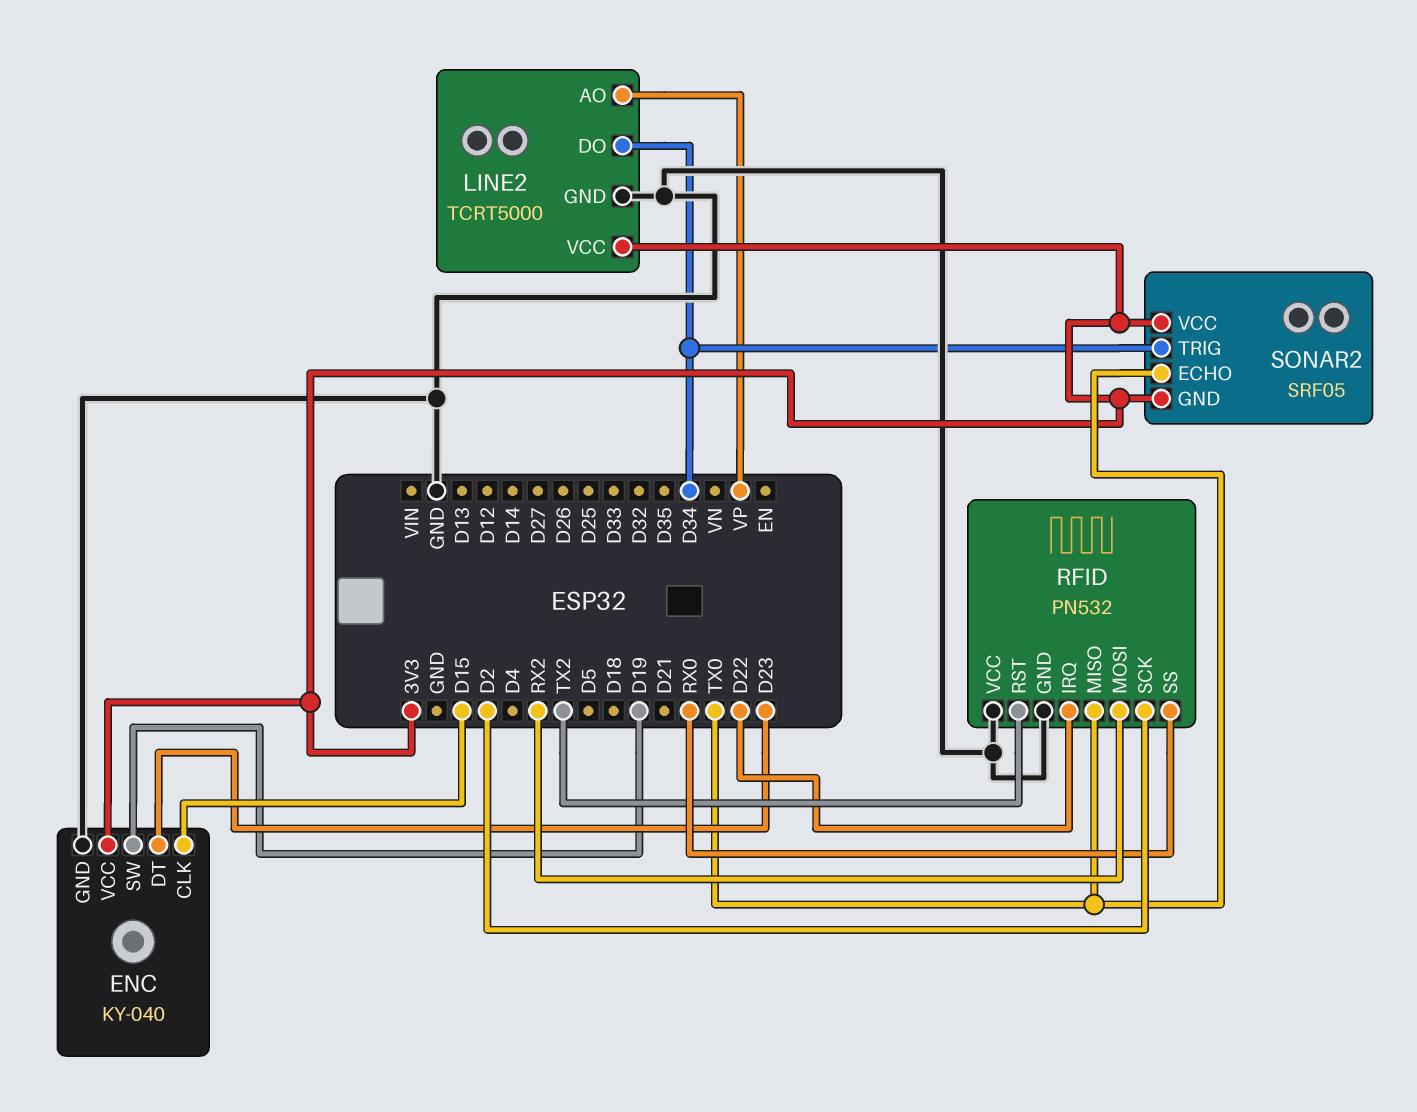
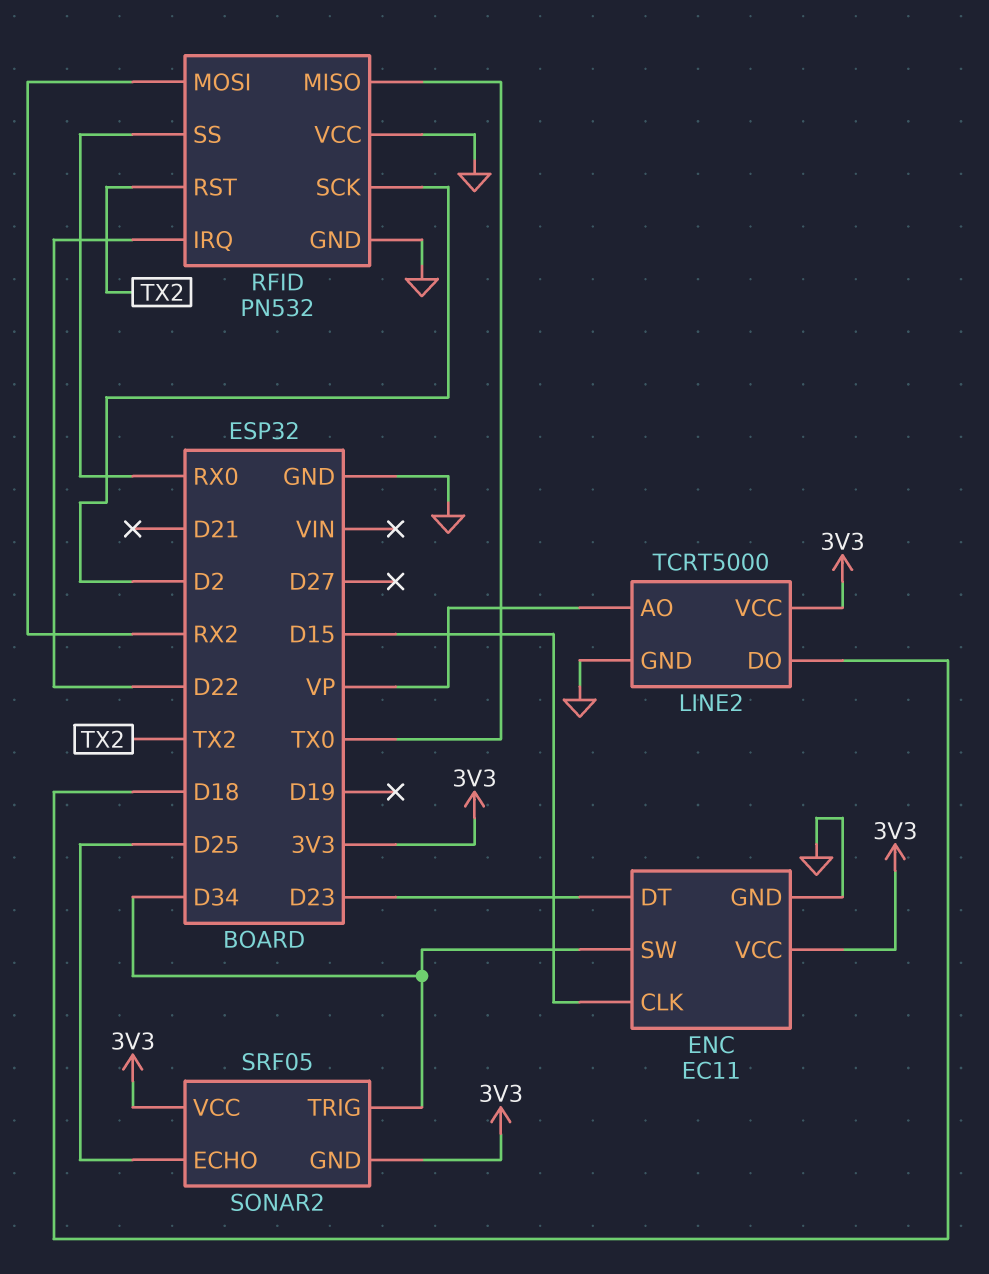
ENC: KY-040 -> EC11
ENC pin SW: D19 -> D34
LINE2 pin DO: D34 -> D18
SONAR2 pin ECHO: TX0 -> D25

